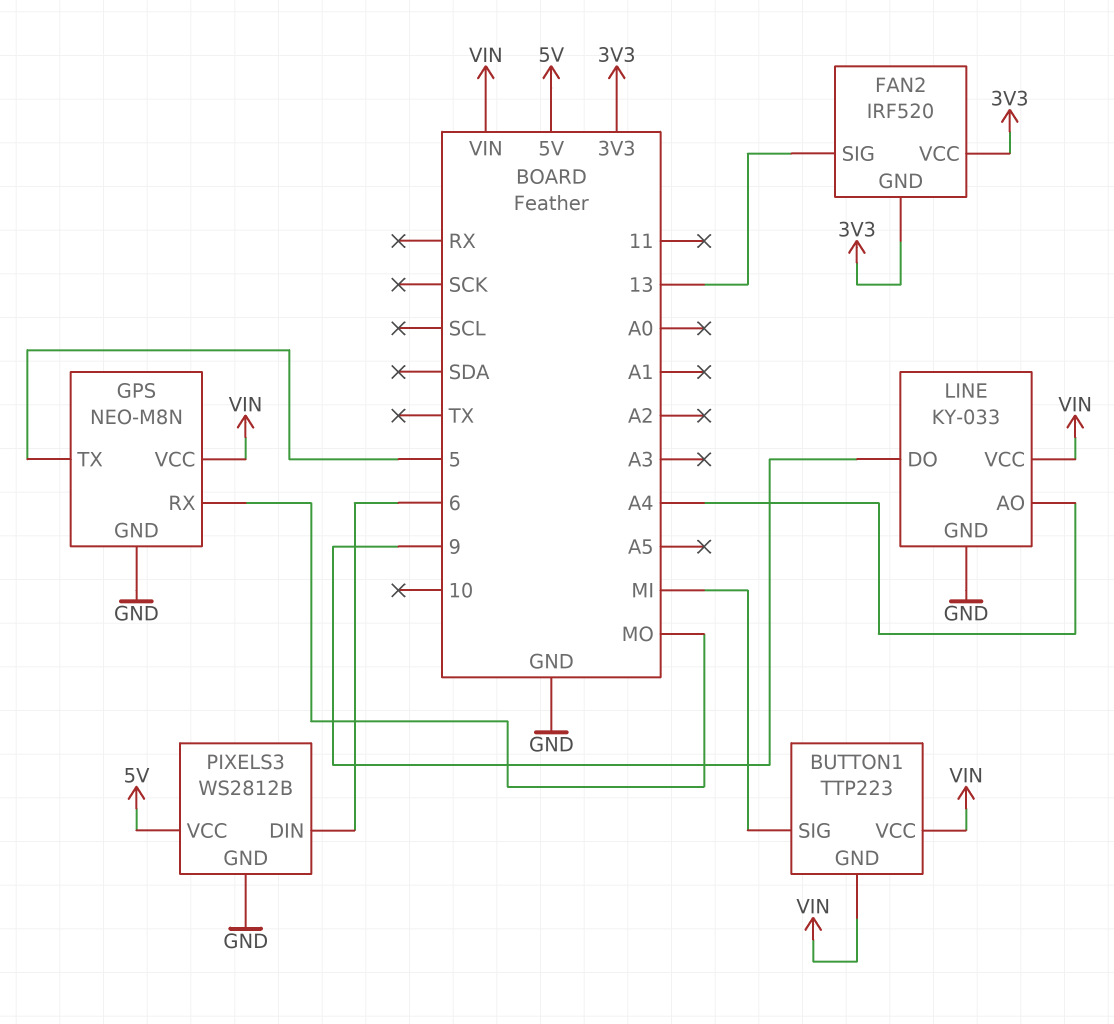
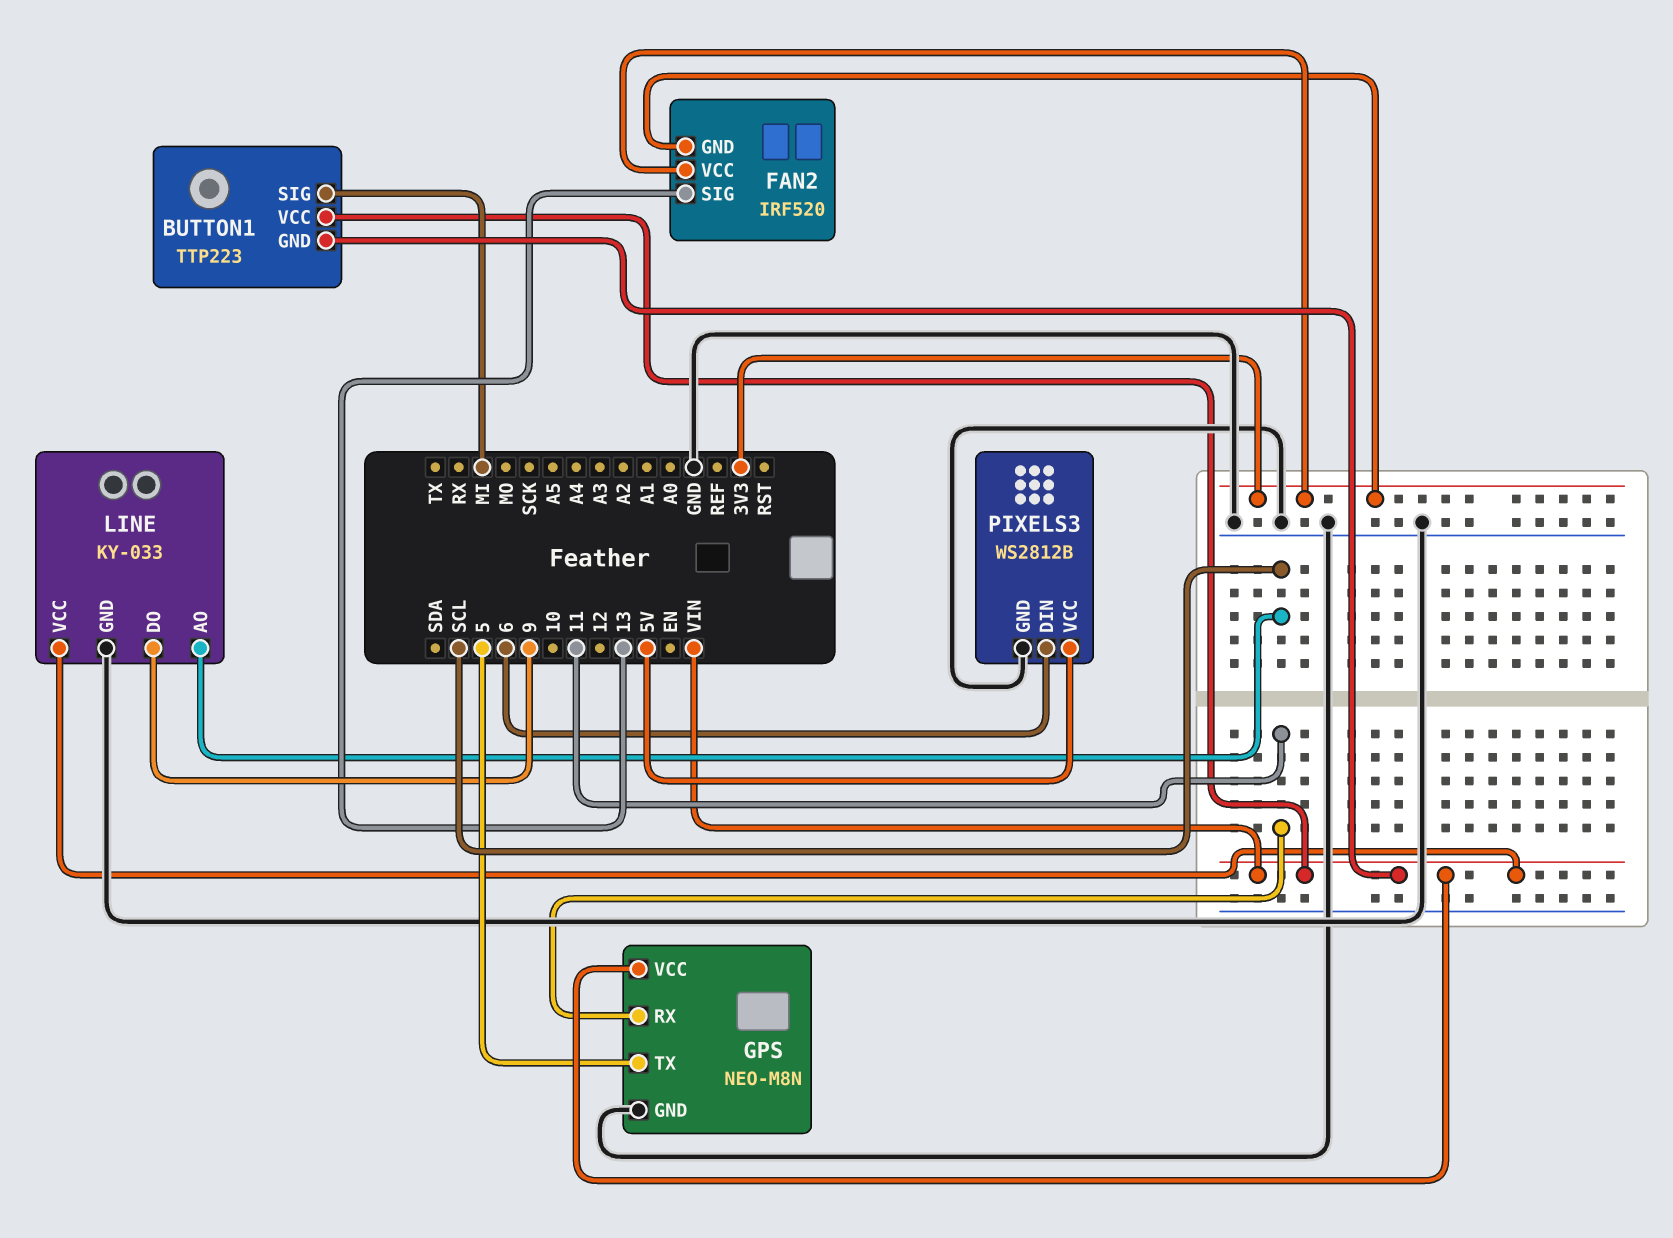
GPS pin RX: MO -> 11
LINE pin AO: A4 -> SCL

